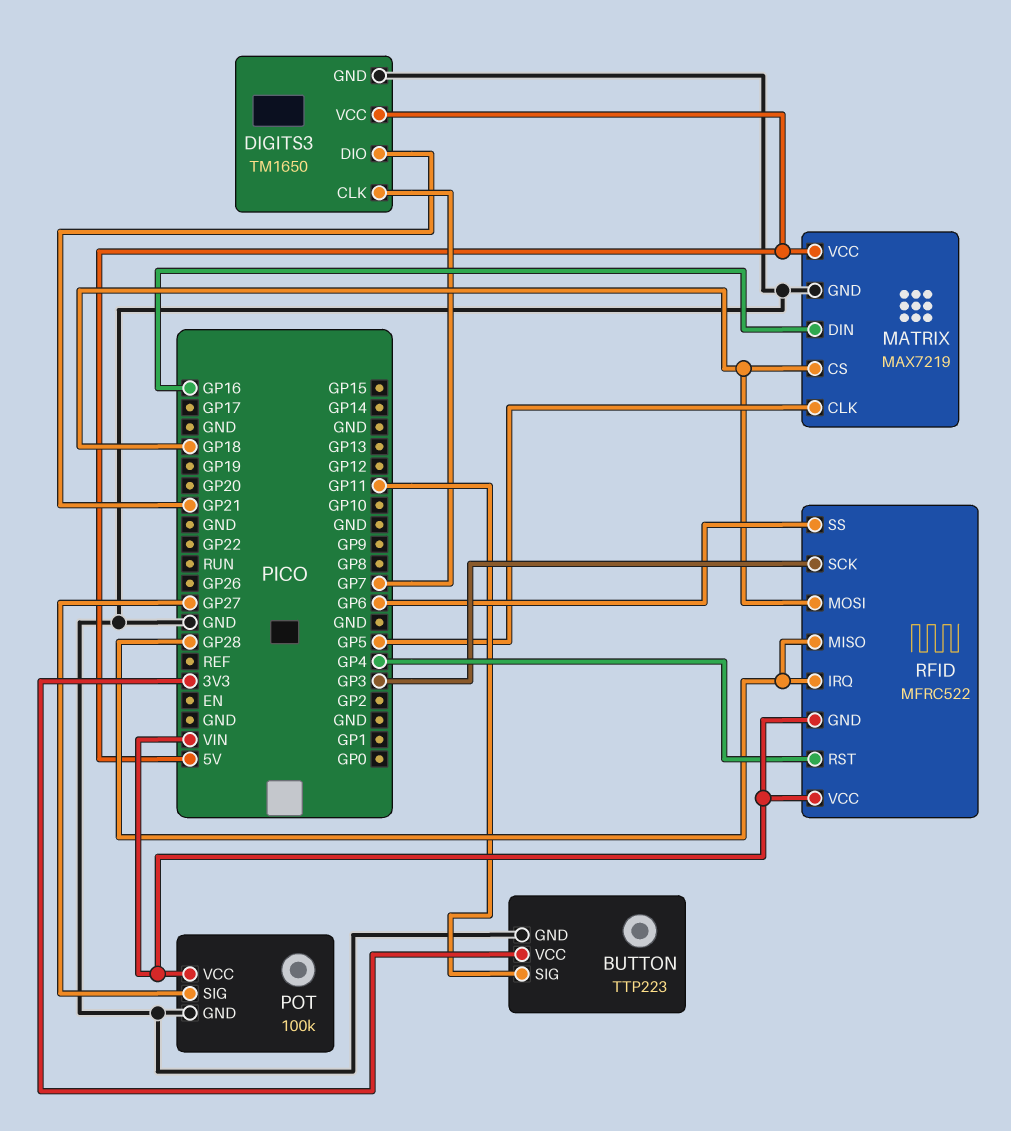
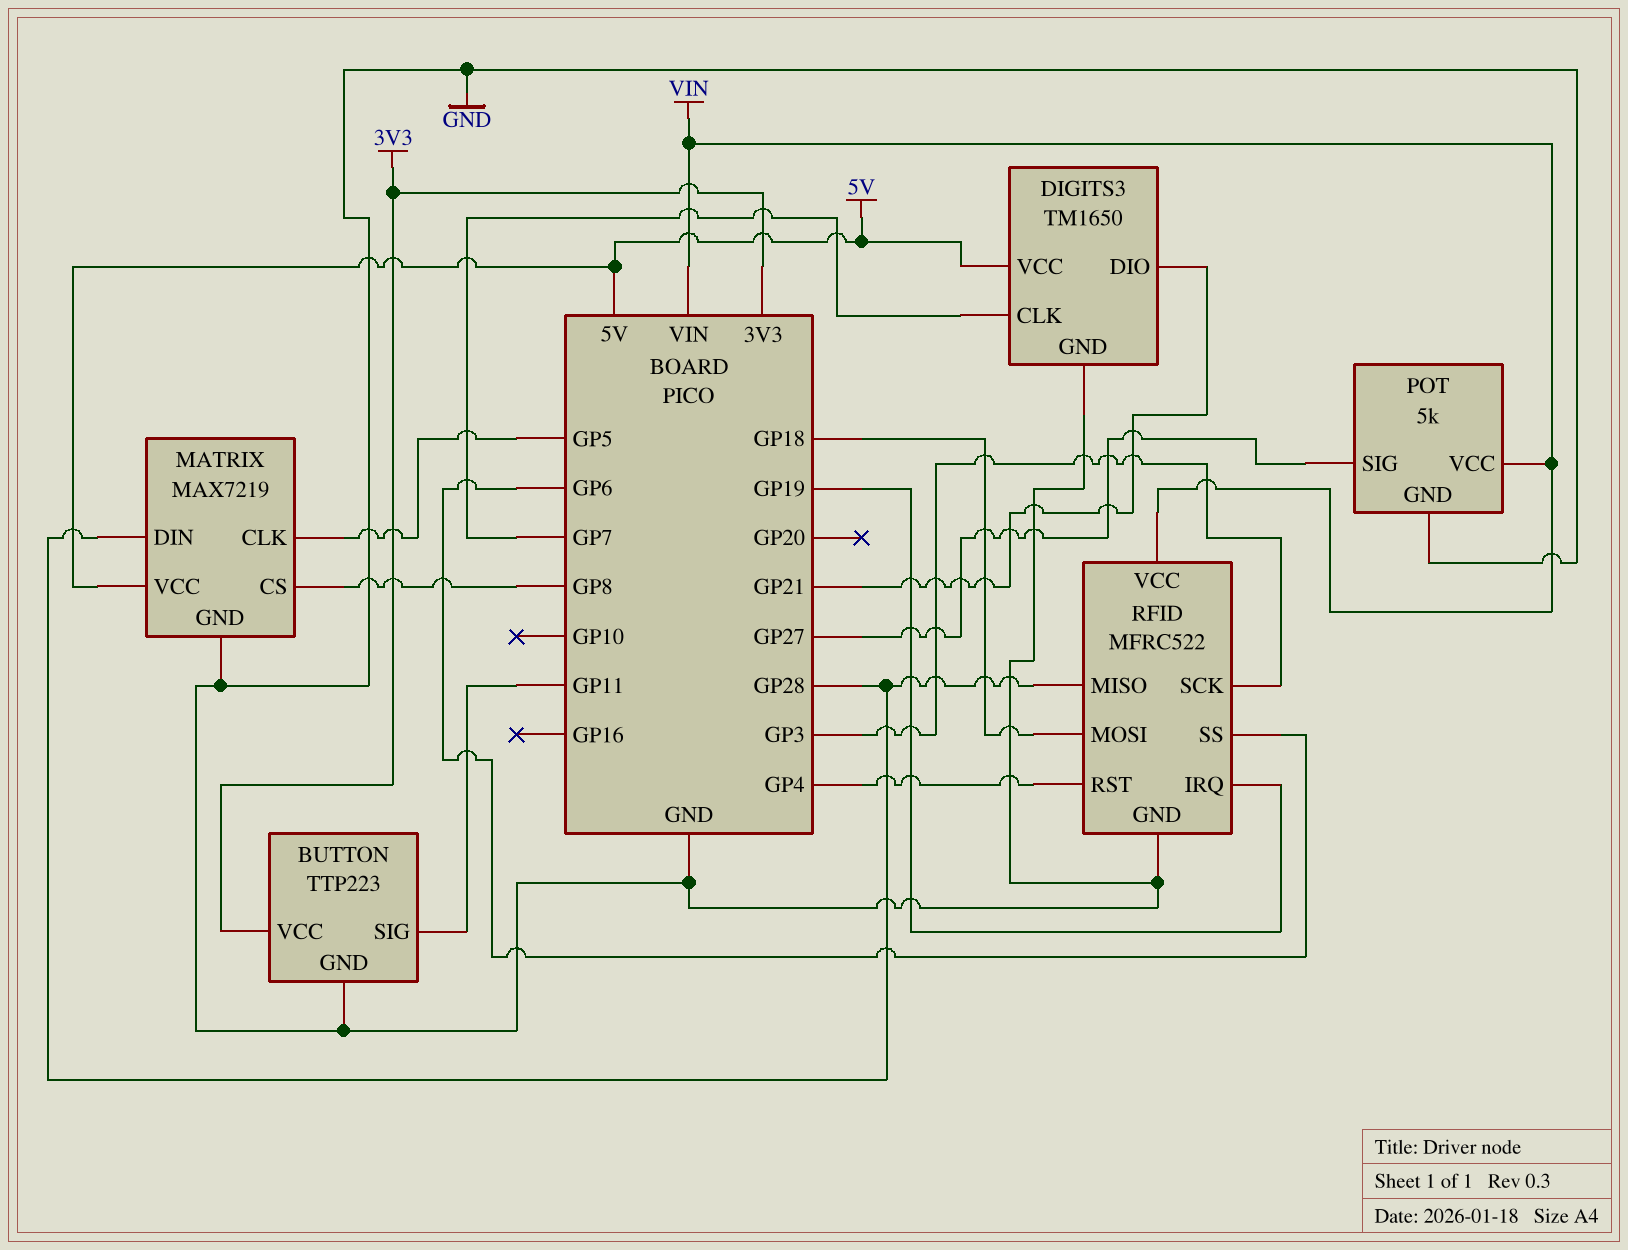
MATRIX pin CS: GP18 -> GP8
MATRIX pin DIN: GP16 -> GP28
POT: 100k -> 5k
RFID pin GND: VIN -> GND
RFID pin IRQ: GP28 -> GP19

